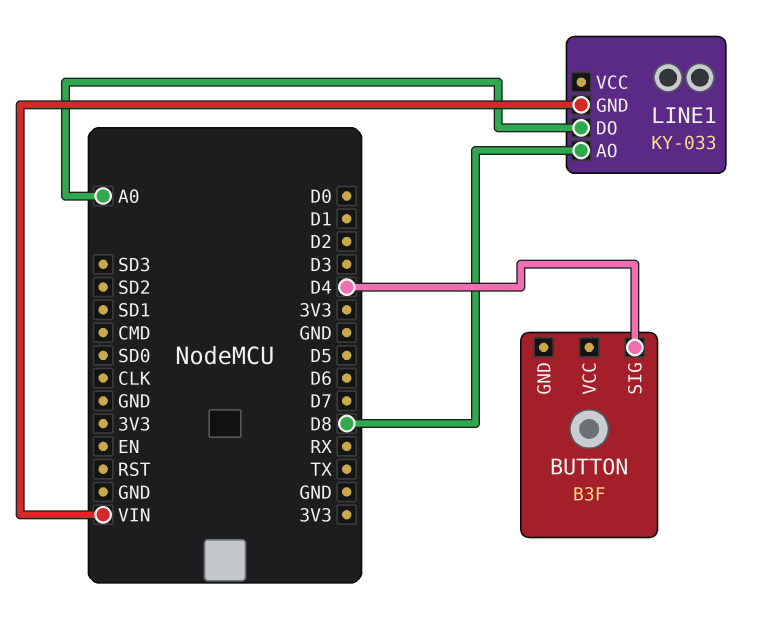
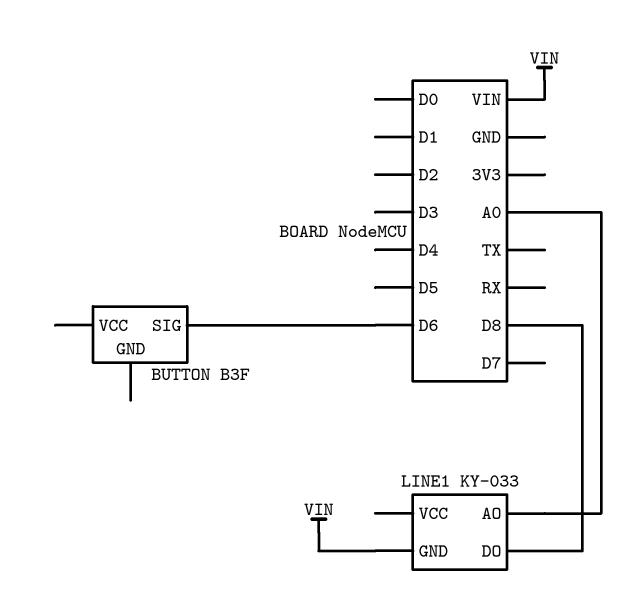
BUTTON pin SIG: D4 -> D6
LINE1 pin AO: D8 -> A0
LINE1 pin DO: A0 -> D8

